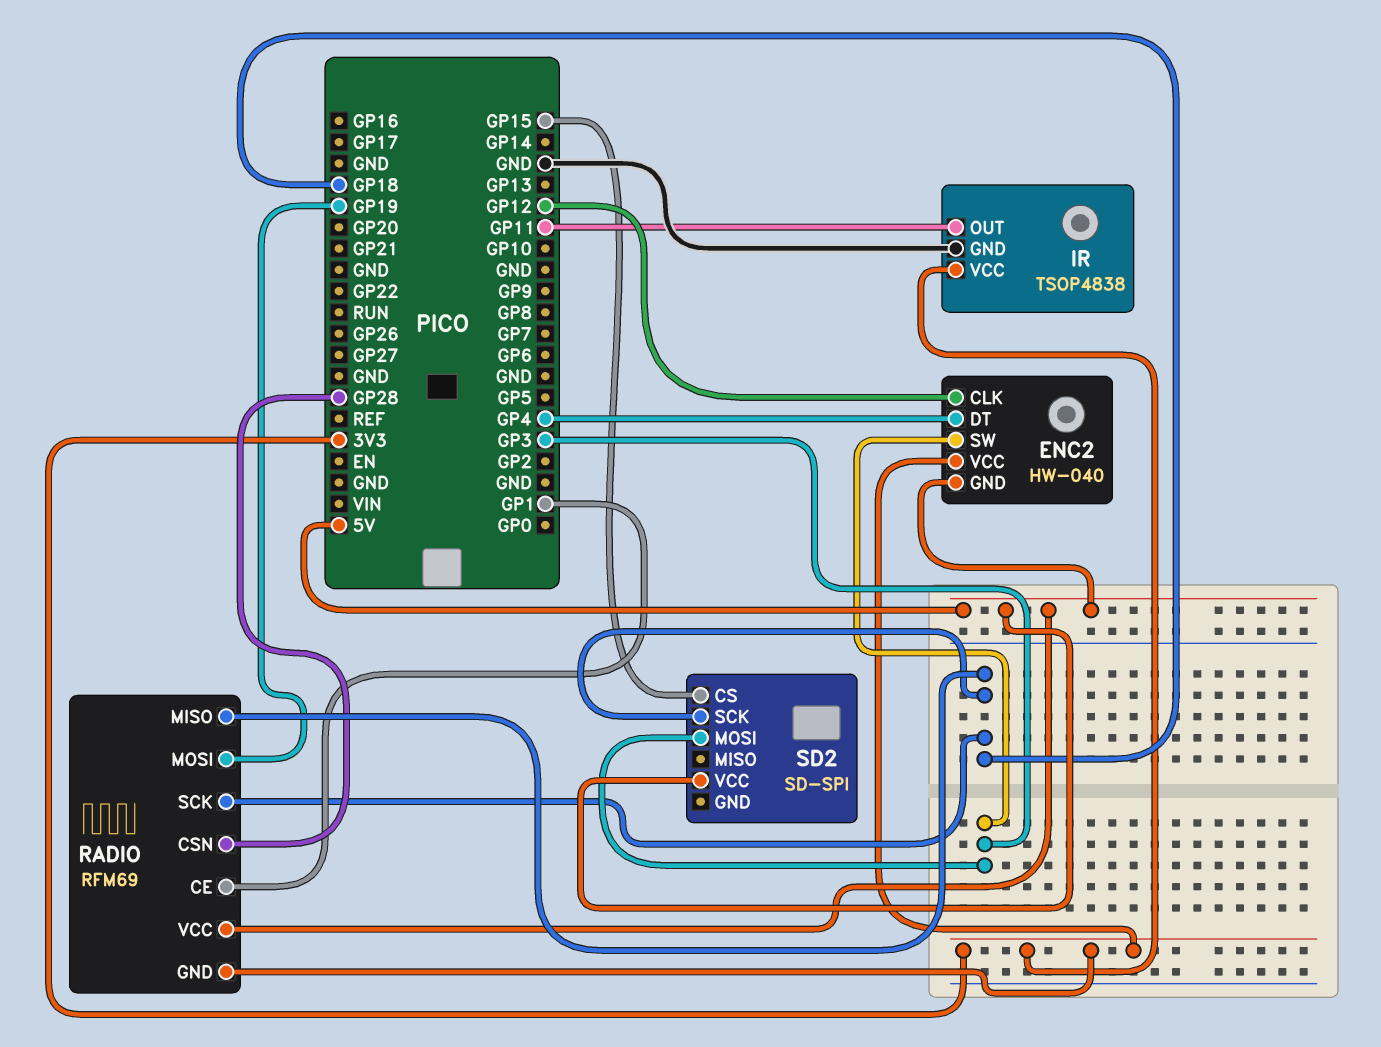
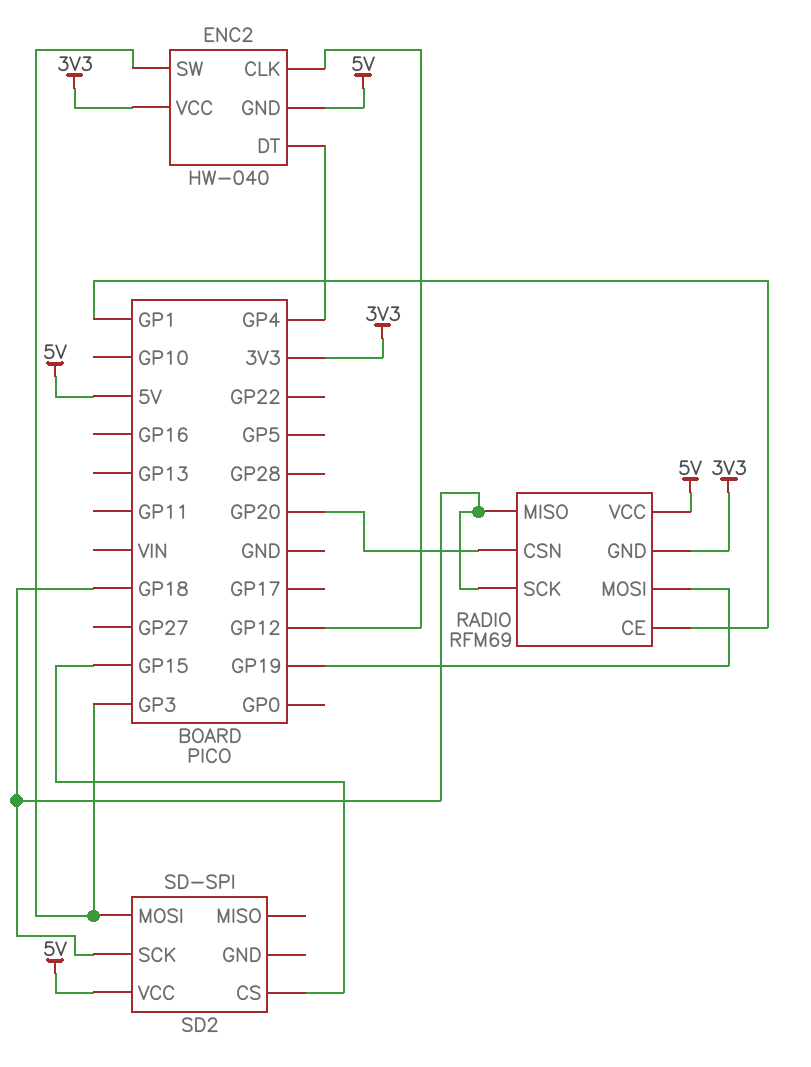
IR: TSOP4838 -> none
IR pin GND: GND -> none
IR pin OUT: GP11 -> none
IR pin VCC: 3V3 -> none
RADIO pin CSN: GP28 -> GP20

